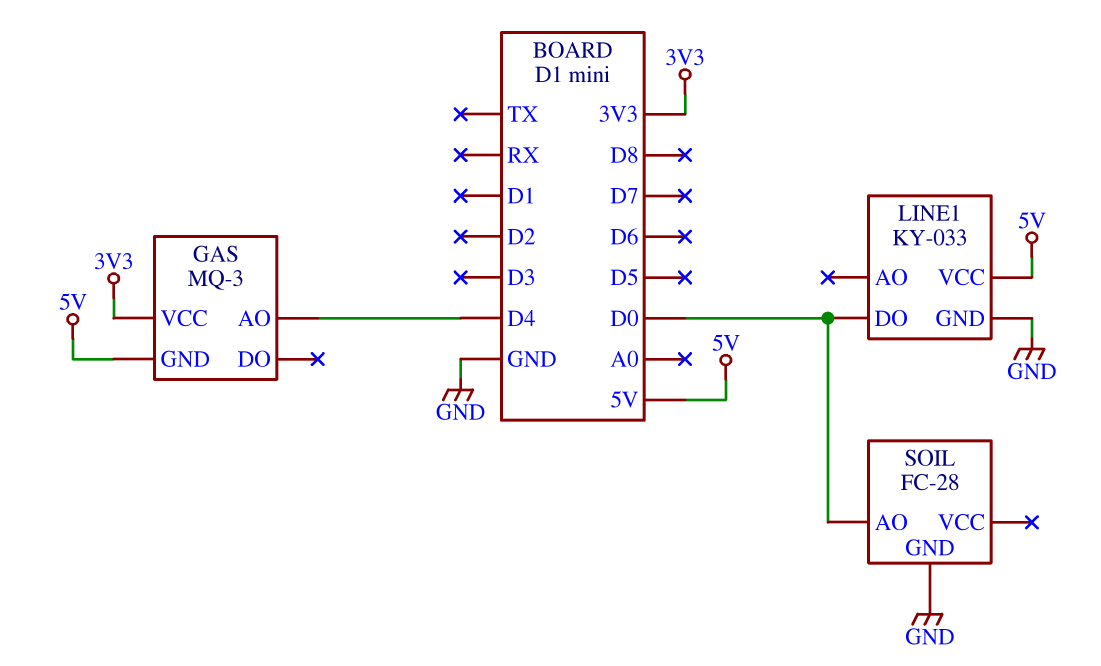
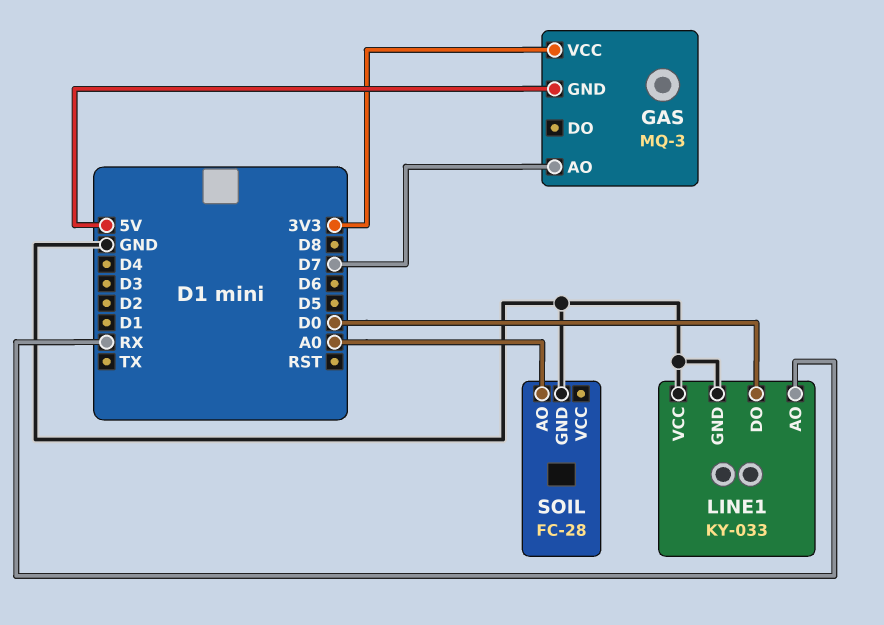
GAS pin AO: D4 -> D7
LINE1 pin AO: none -> RX
LINE1 pin VCC: 5V -> GND
SOIL pin AO: D0 -> A0

